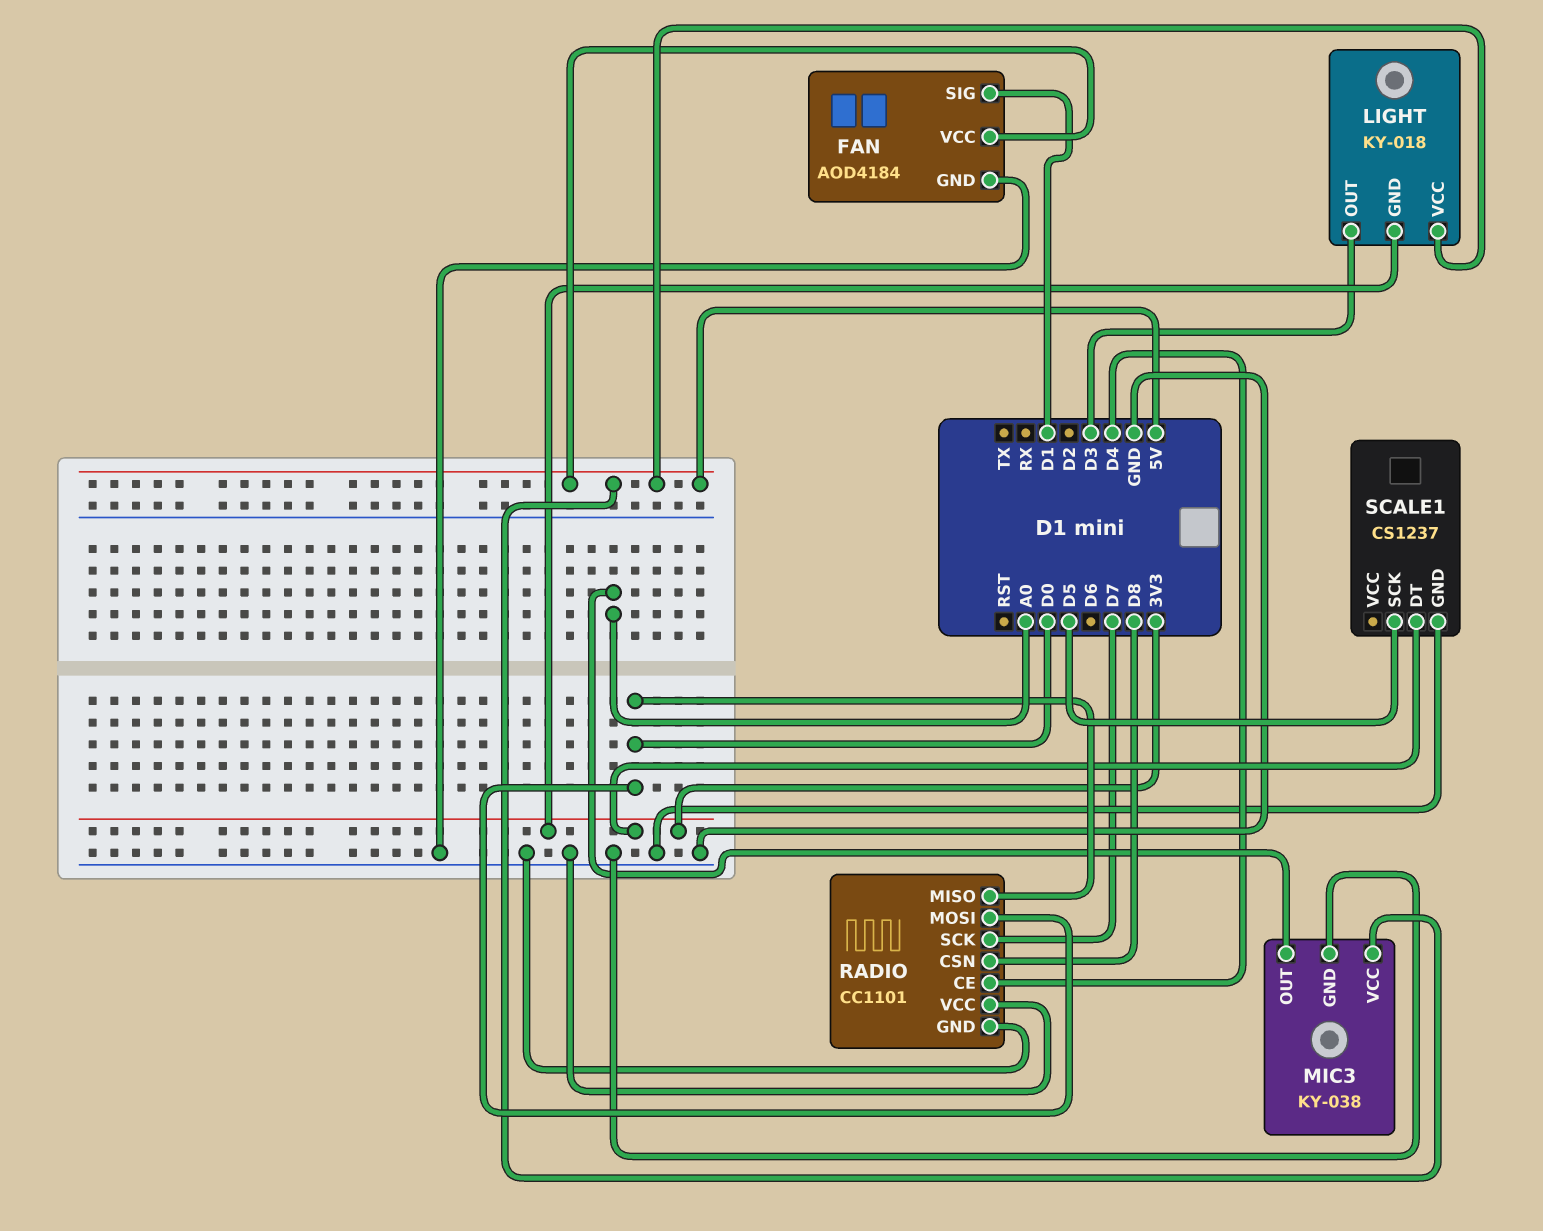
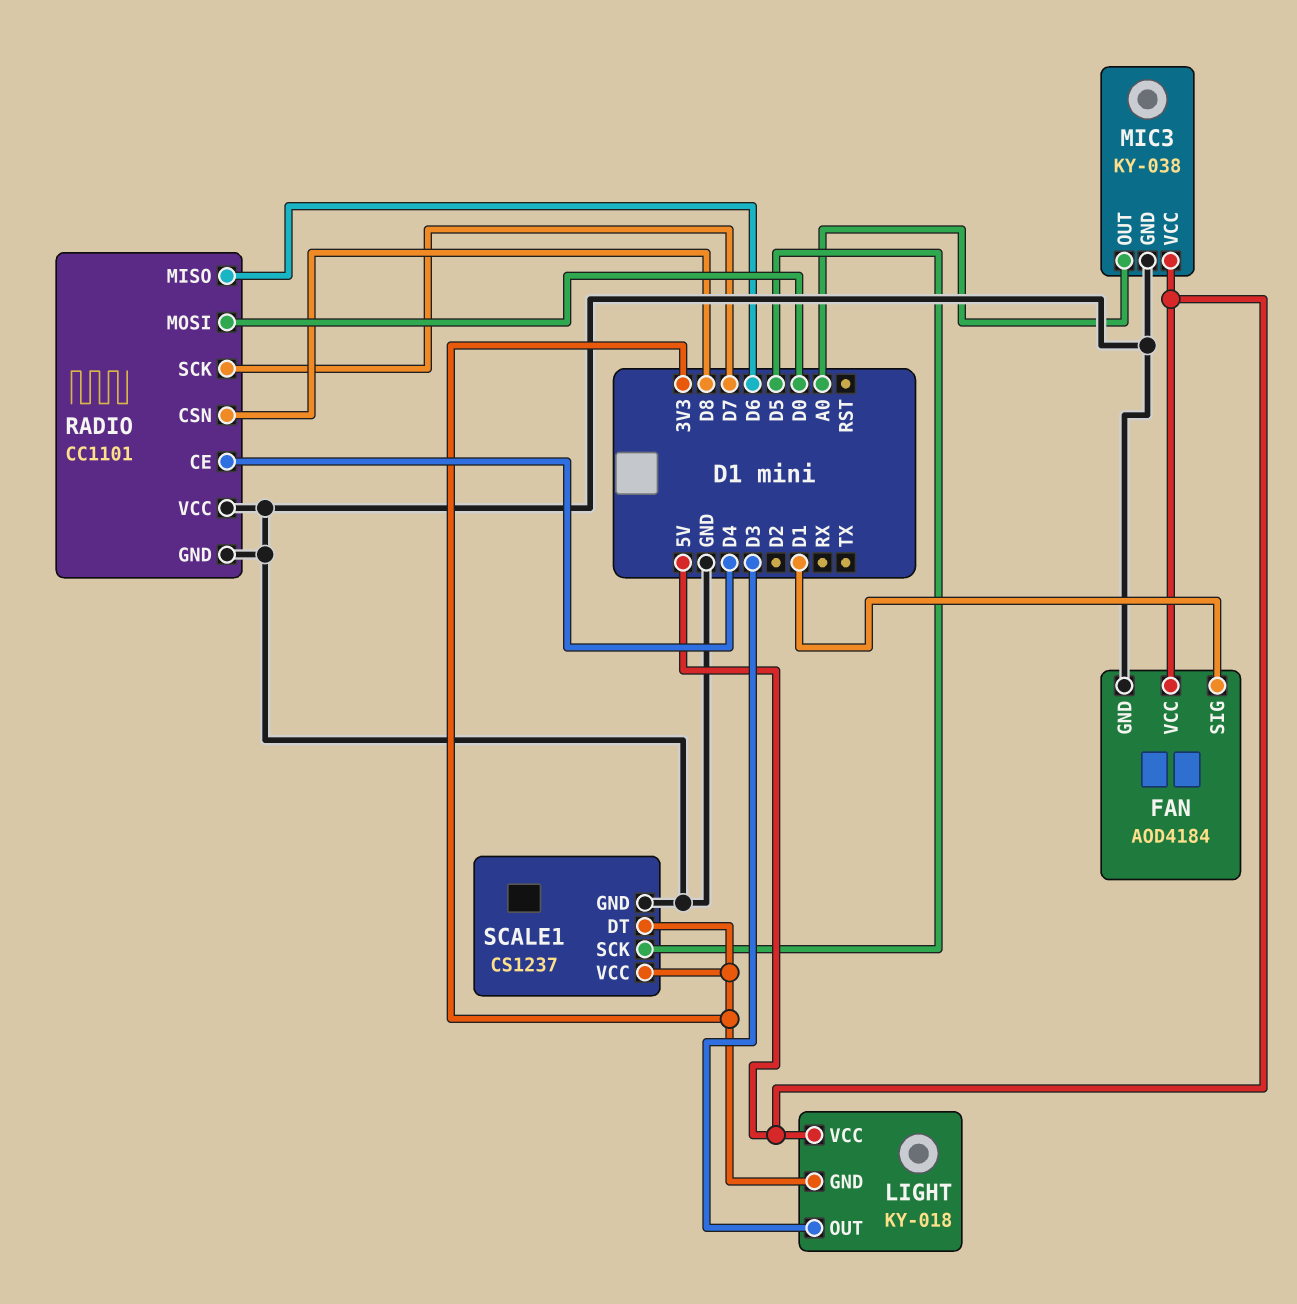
RADIO pin MISO: D0 -> D6
SCALE1 pin VCC: none -> 3V3

